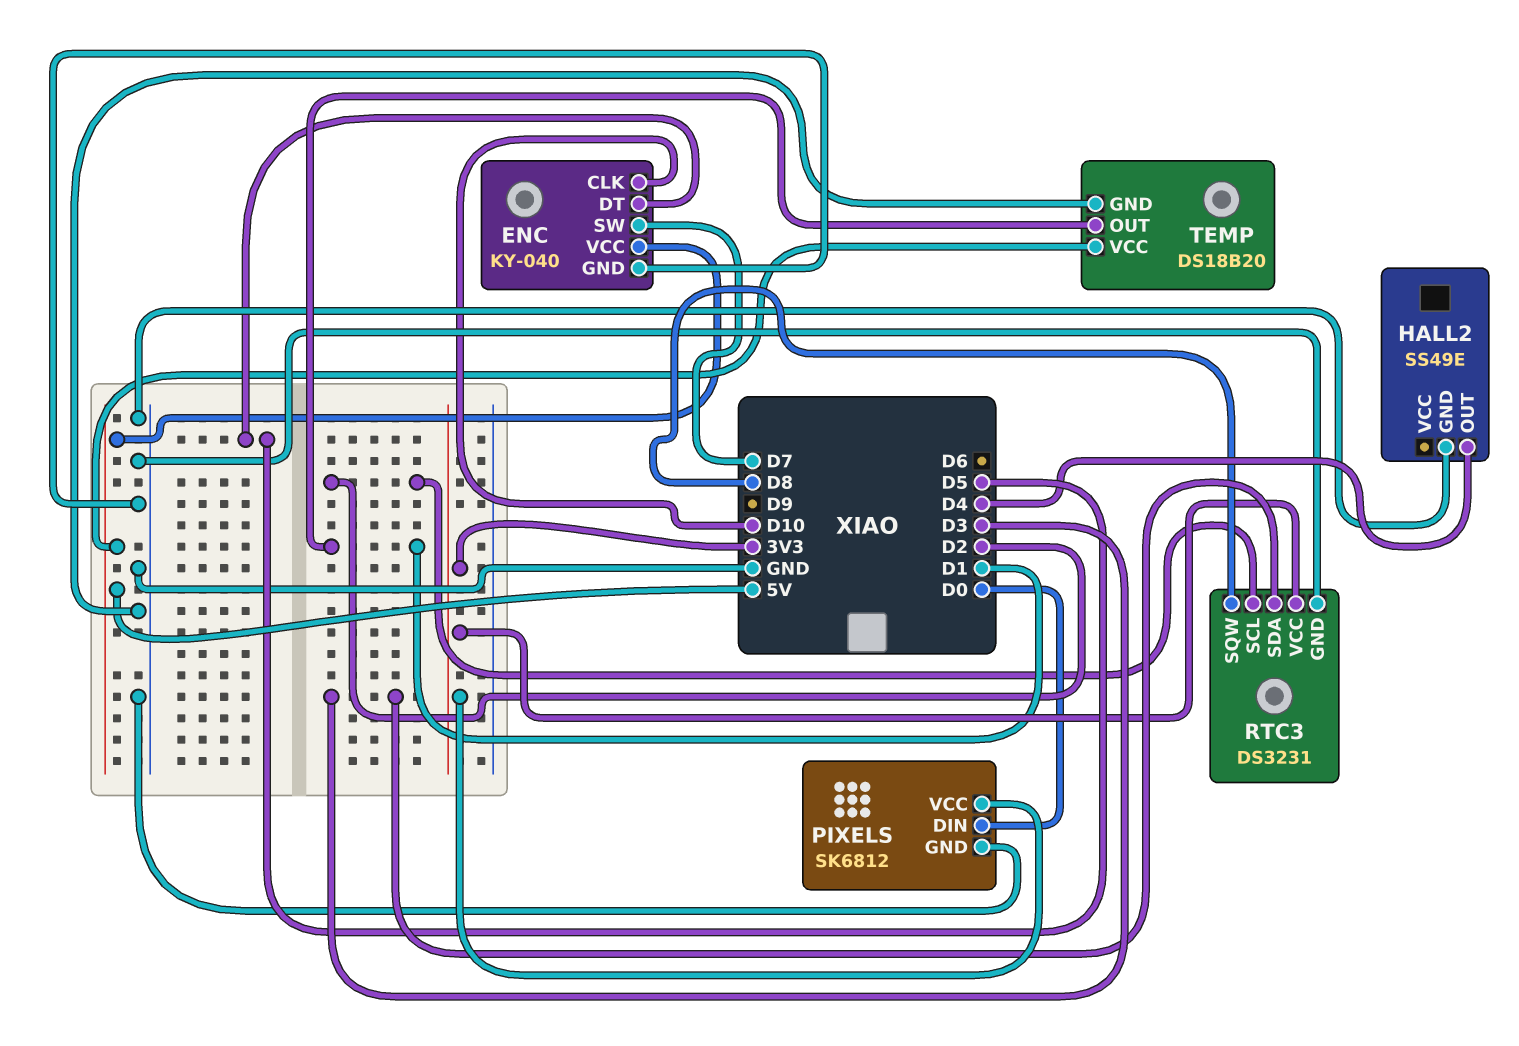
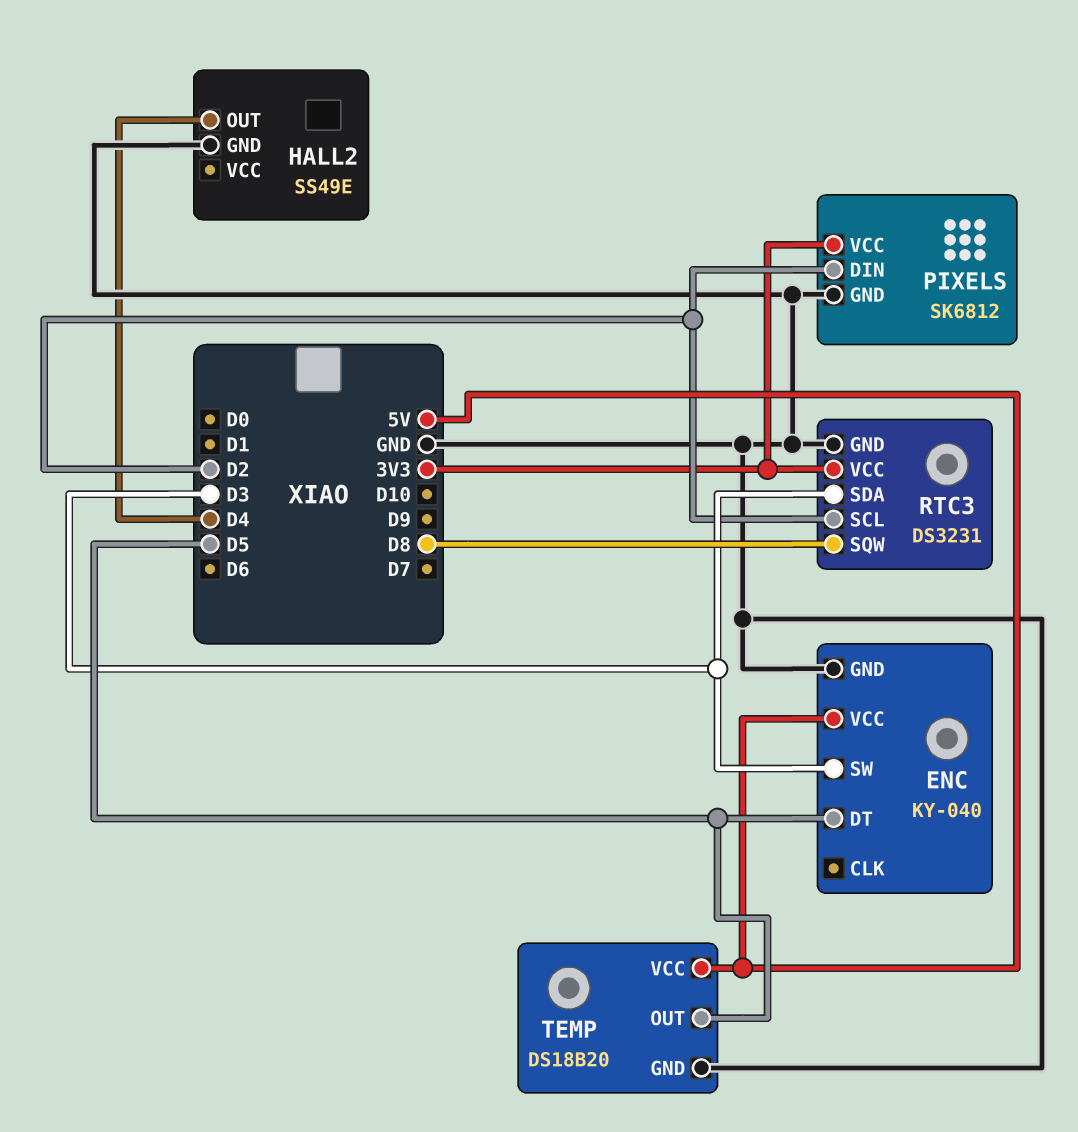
ENC pin CLK: D10 -> none
ENC pin SW: D7 -> D3
PIXELS pin DIN: D0 -> D2
TEMP pin OUT: D1 -> D5

